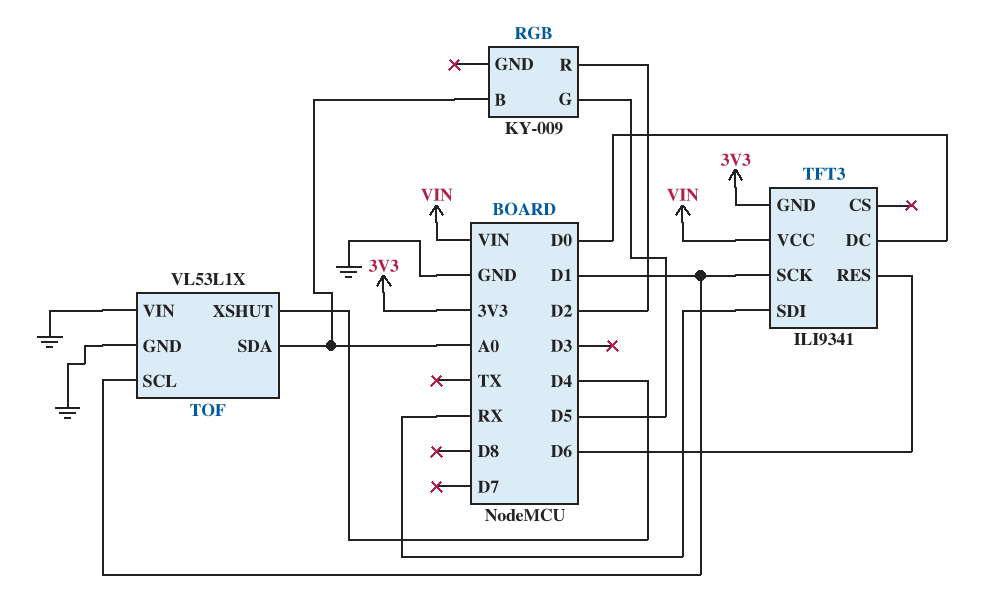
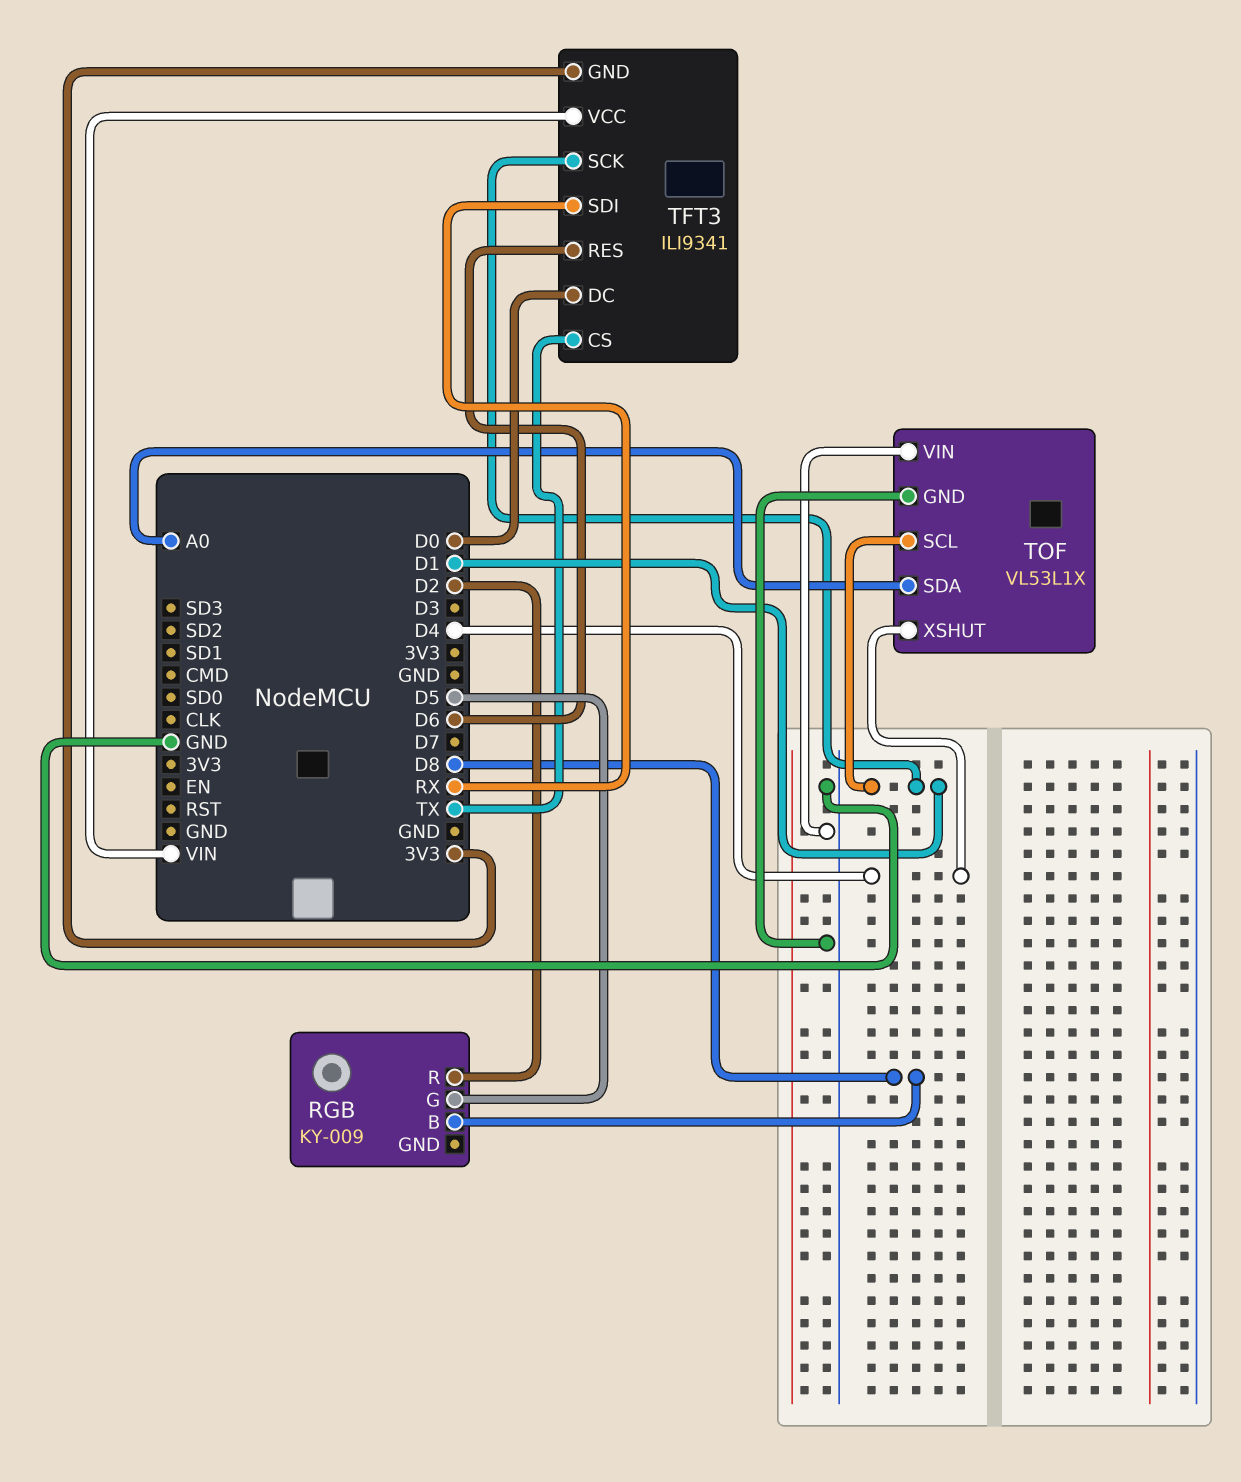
RGB pin B: A0 -> D8
TFT3 pin CS: none -> TX

